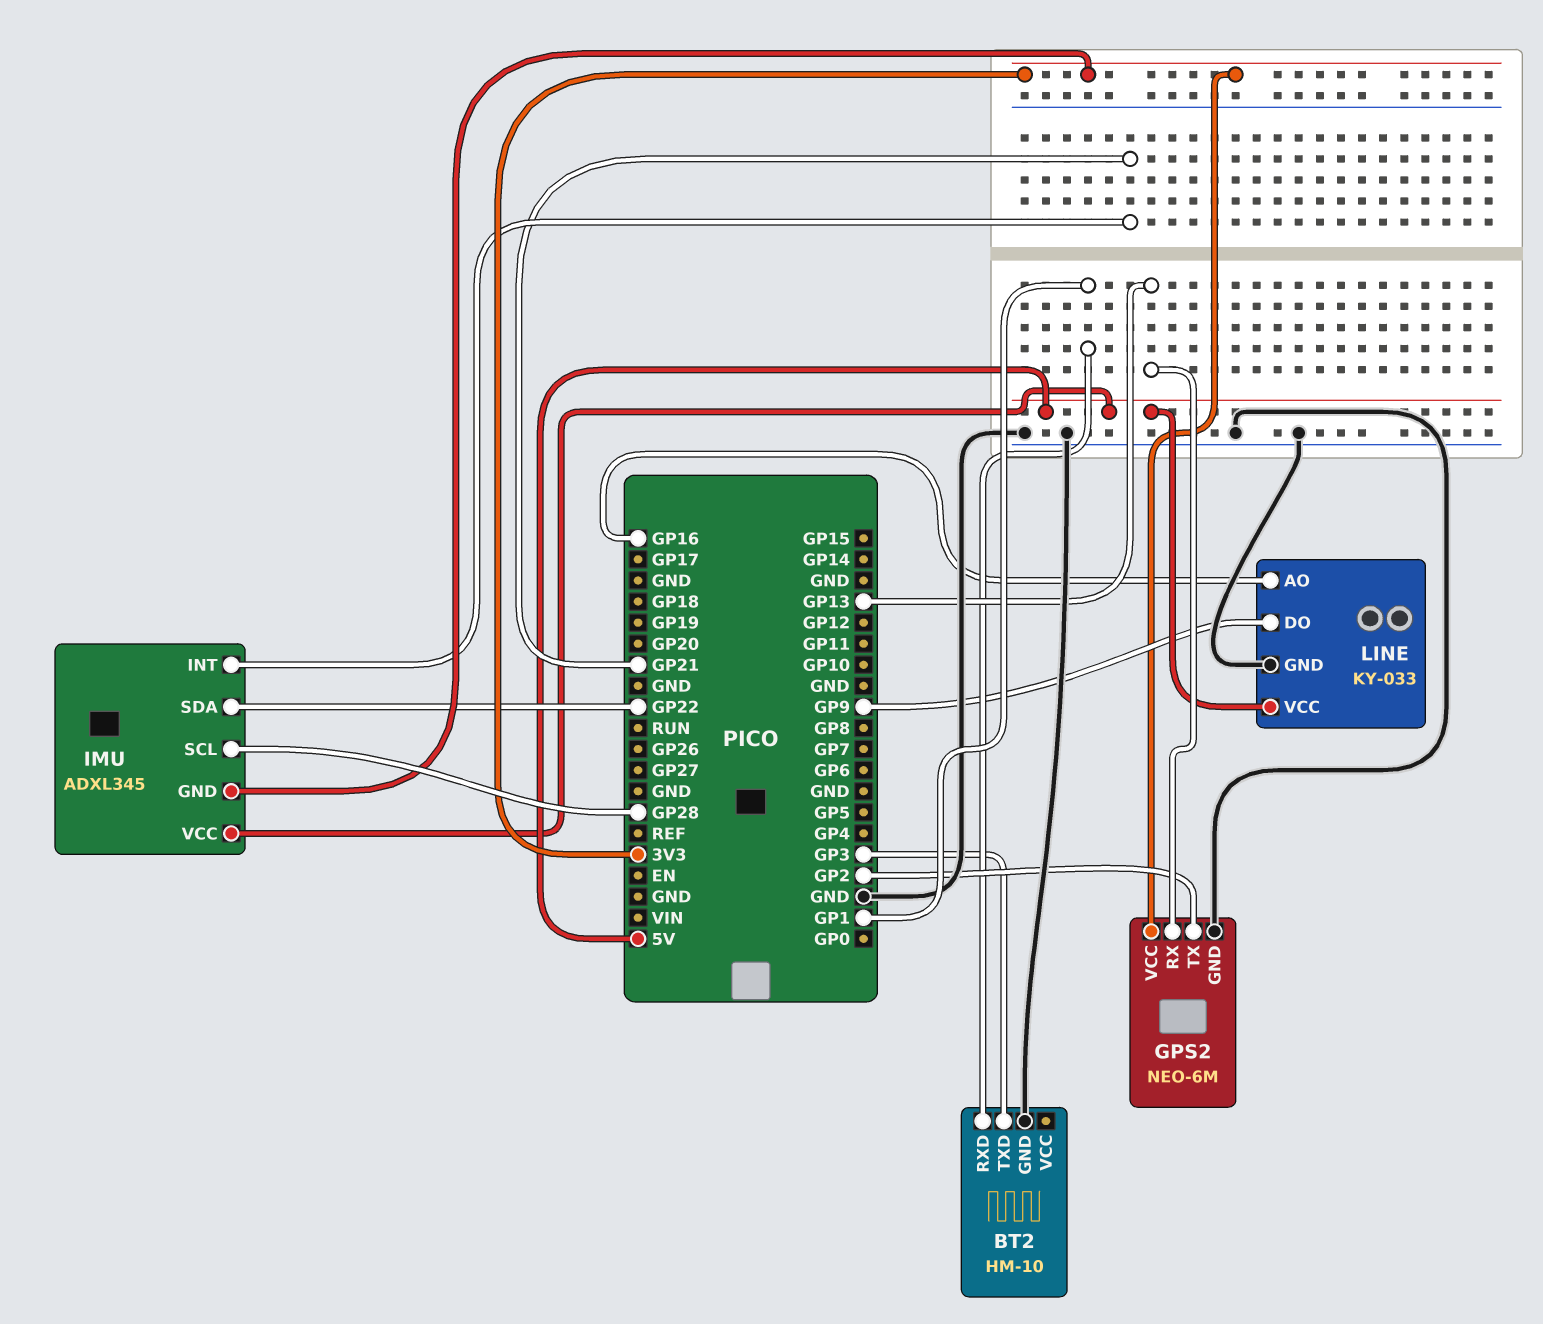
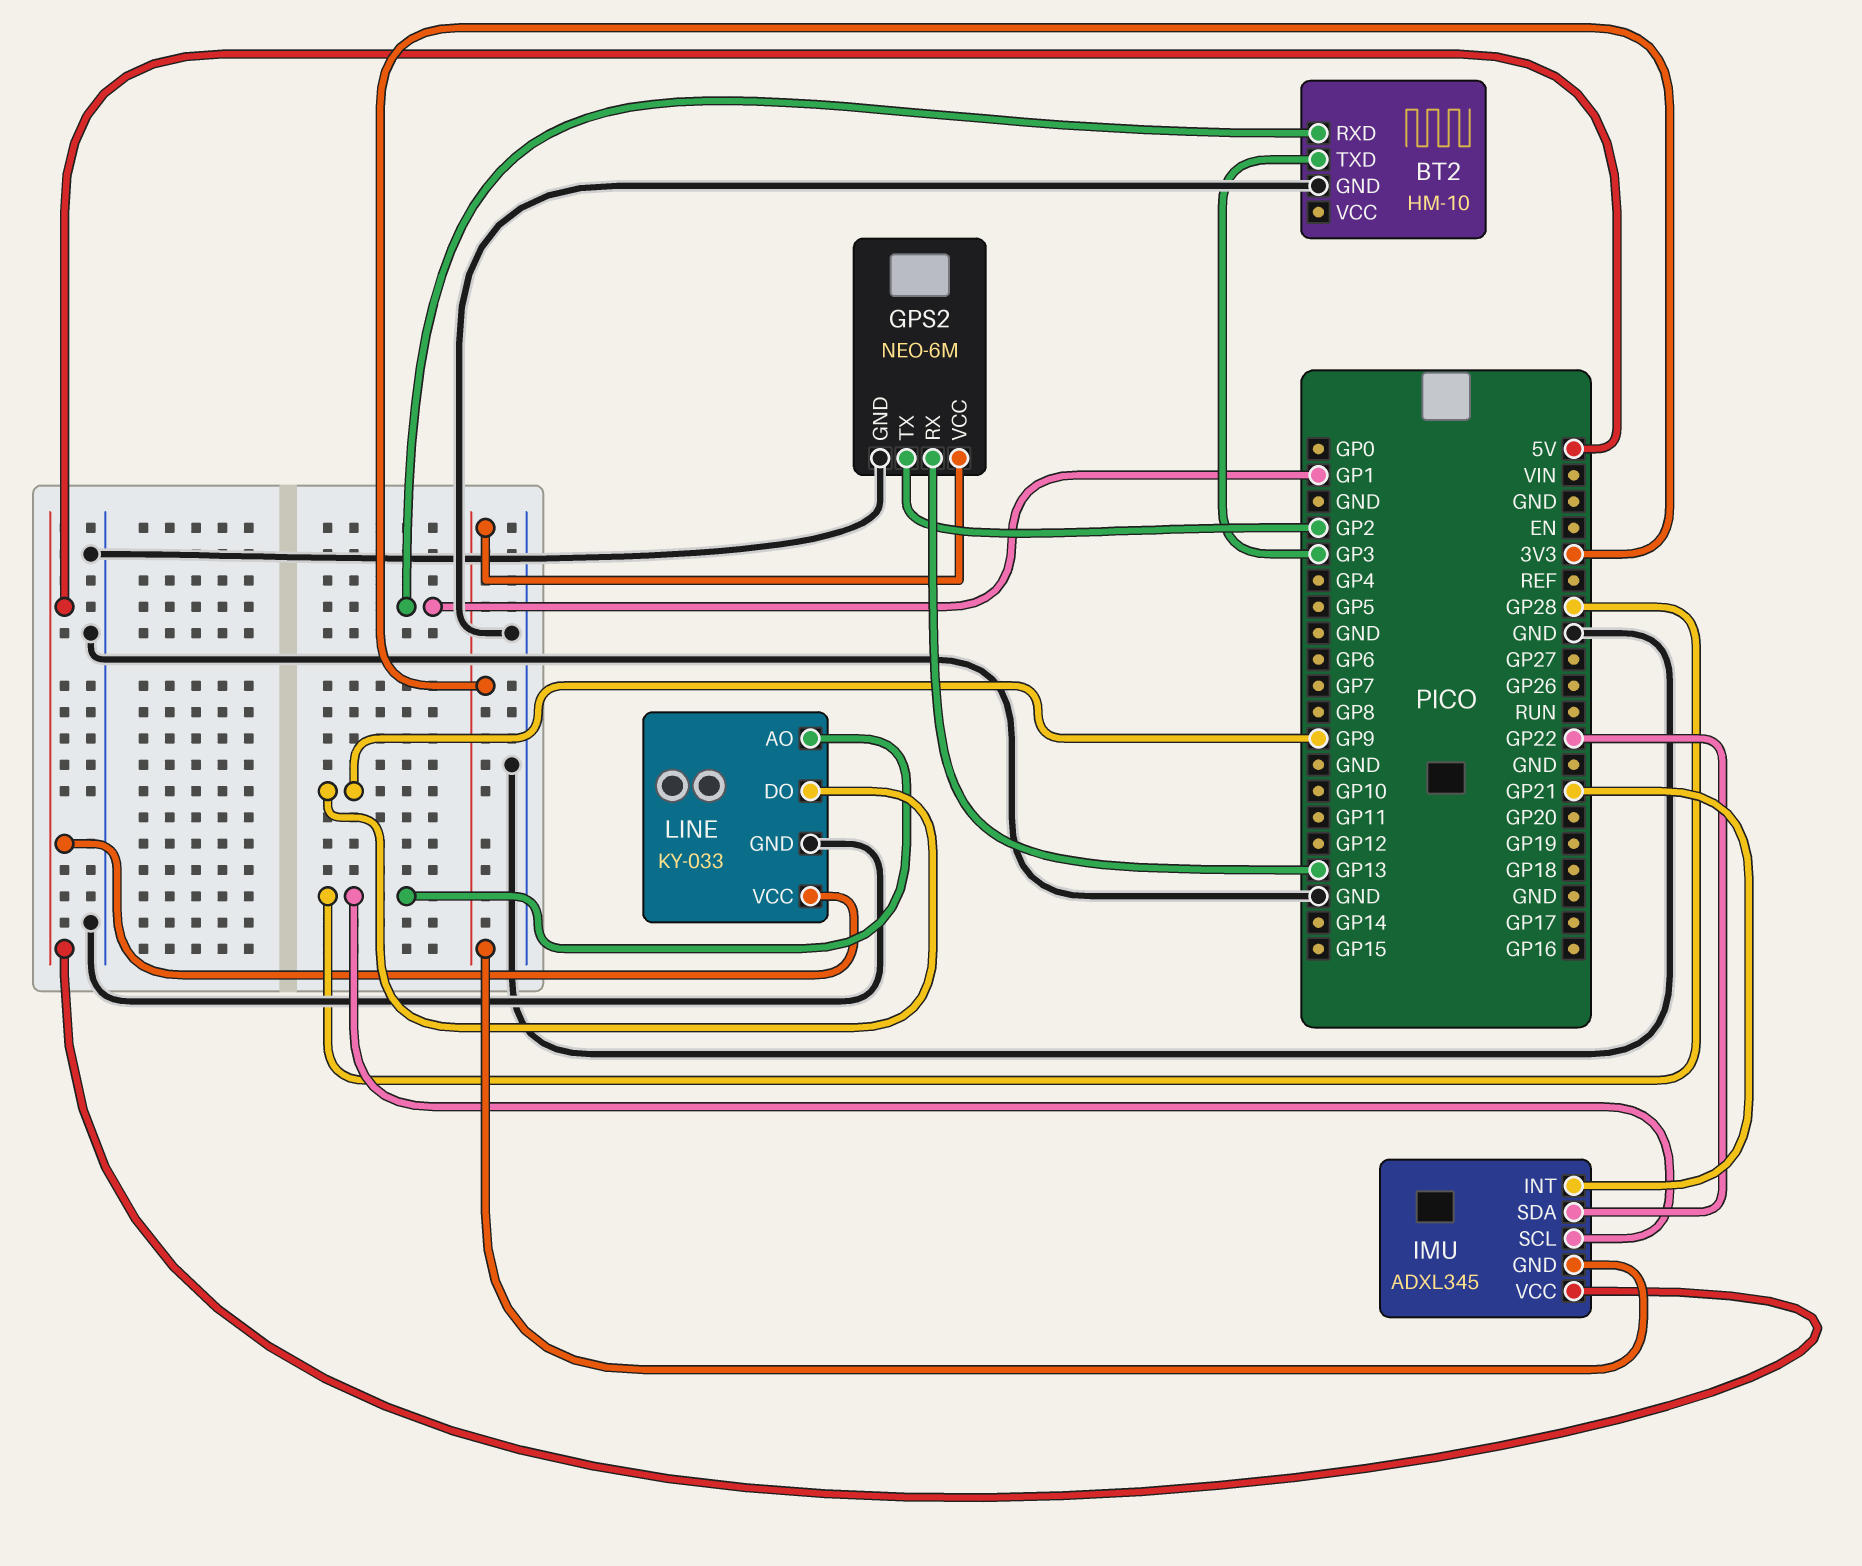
LINE pin AO: GP16 -> GP28

